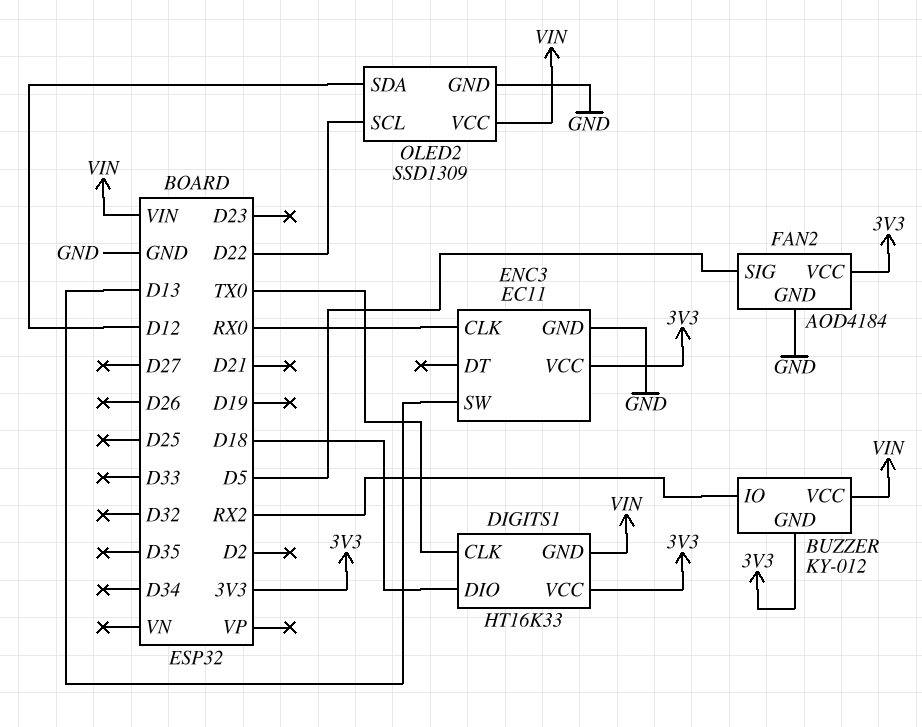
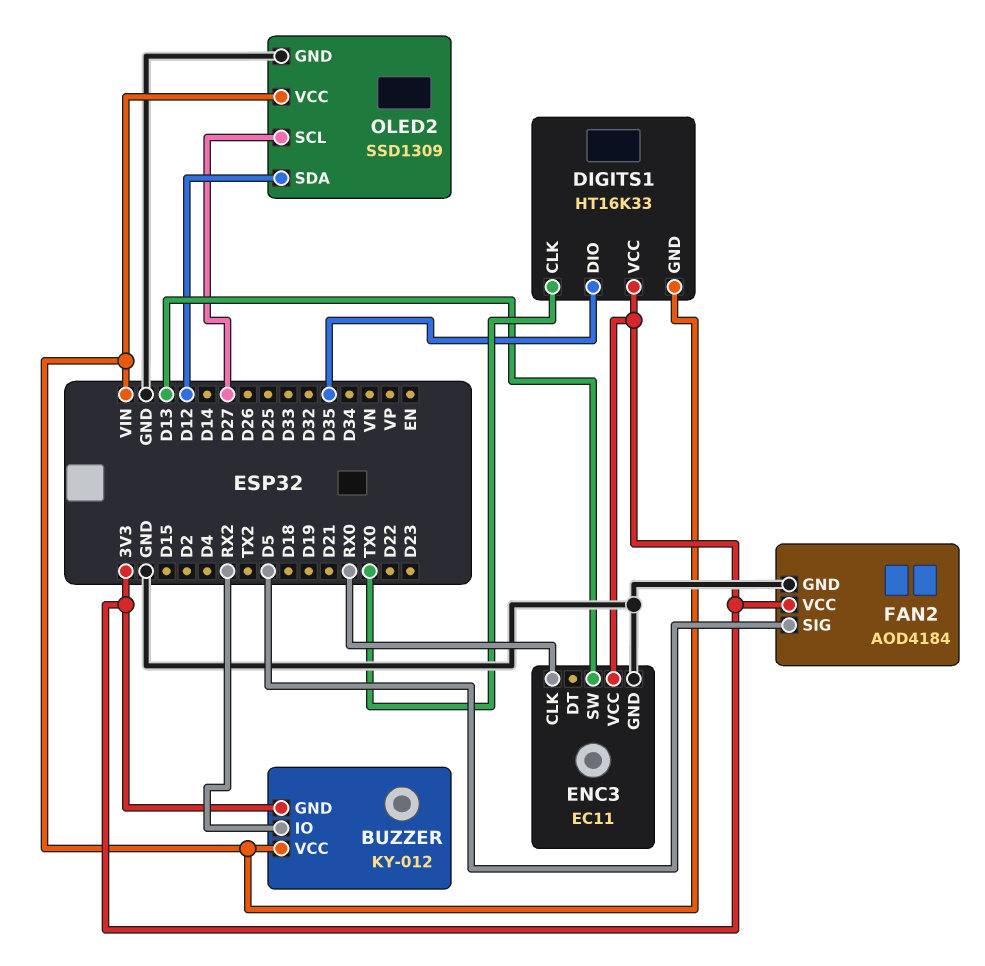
DIGITS1 pin DIO: D18 -> D35
OLED2 pin SCL: D22 -> D27

